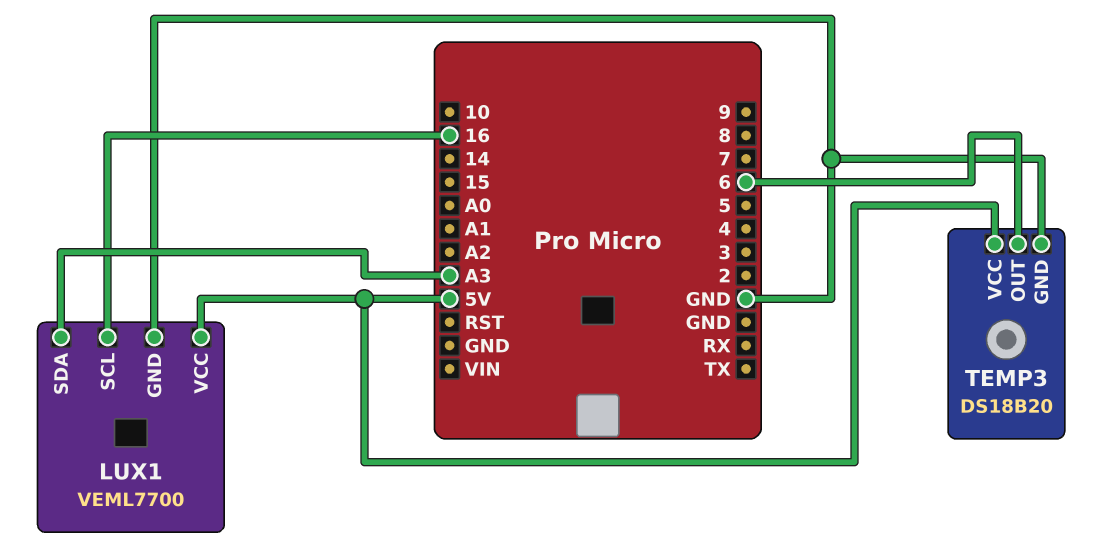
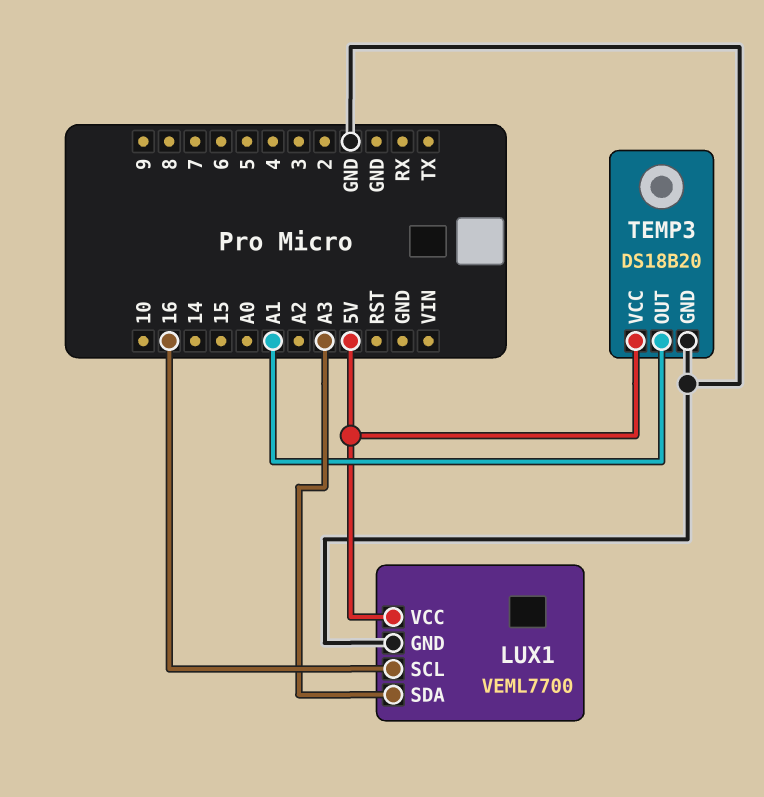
TEMP3 pin OUT: 6 -> A1

